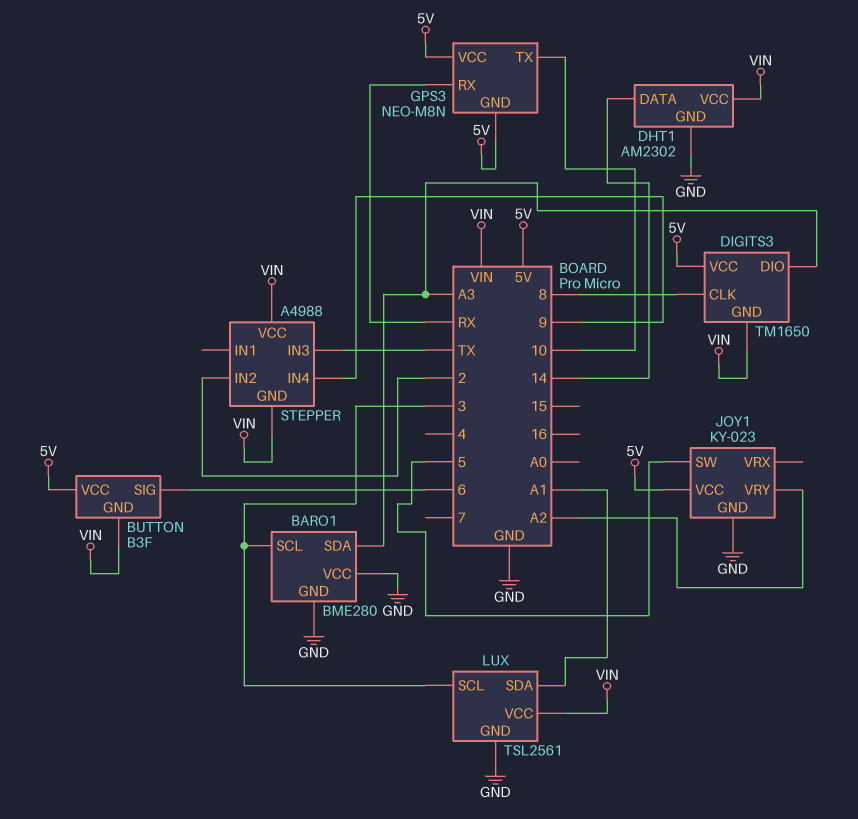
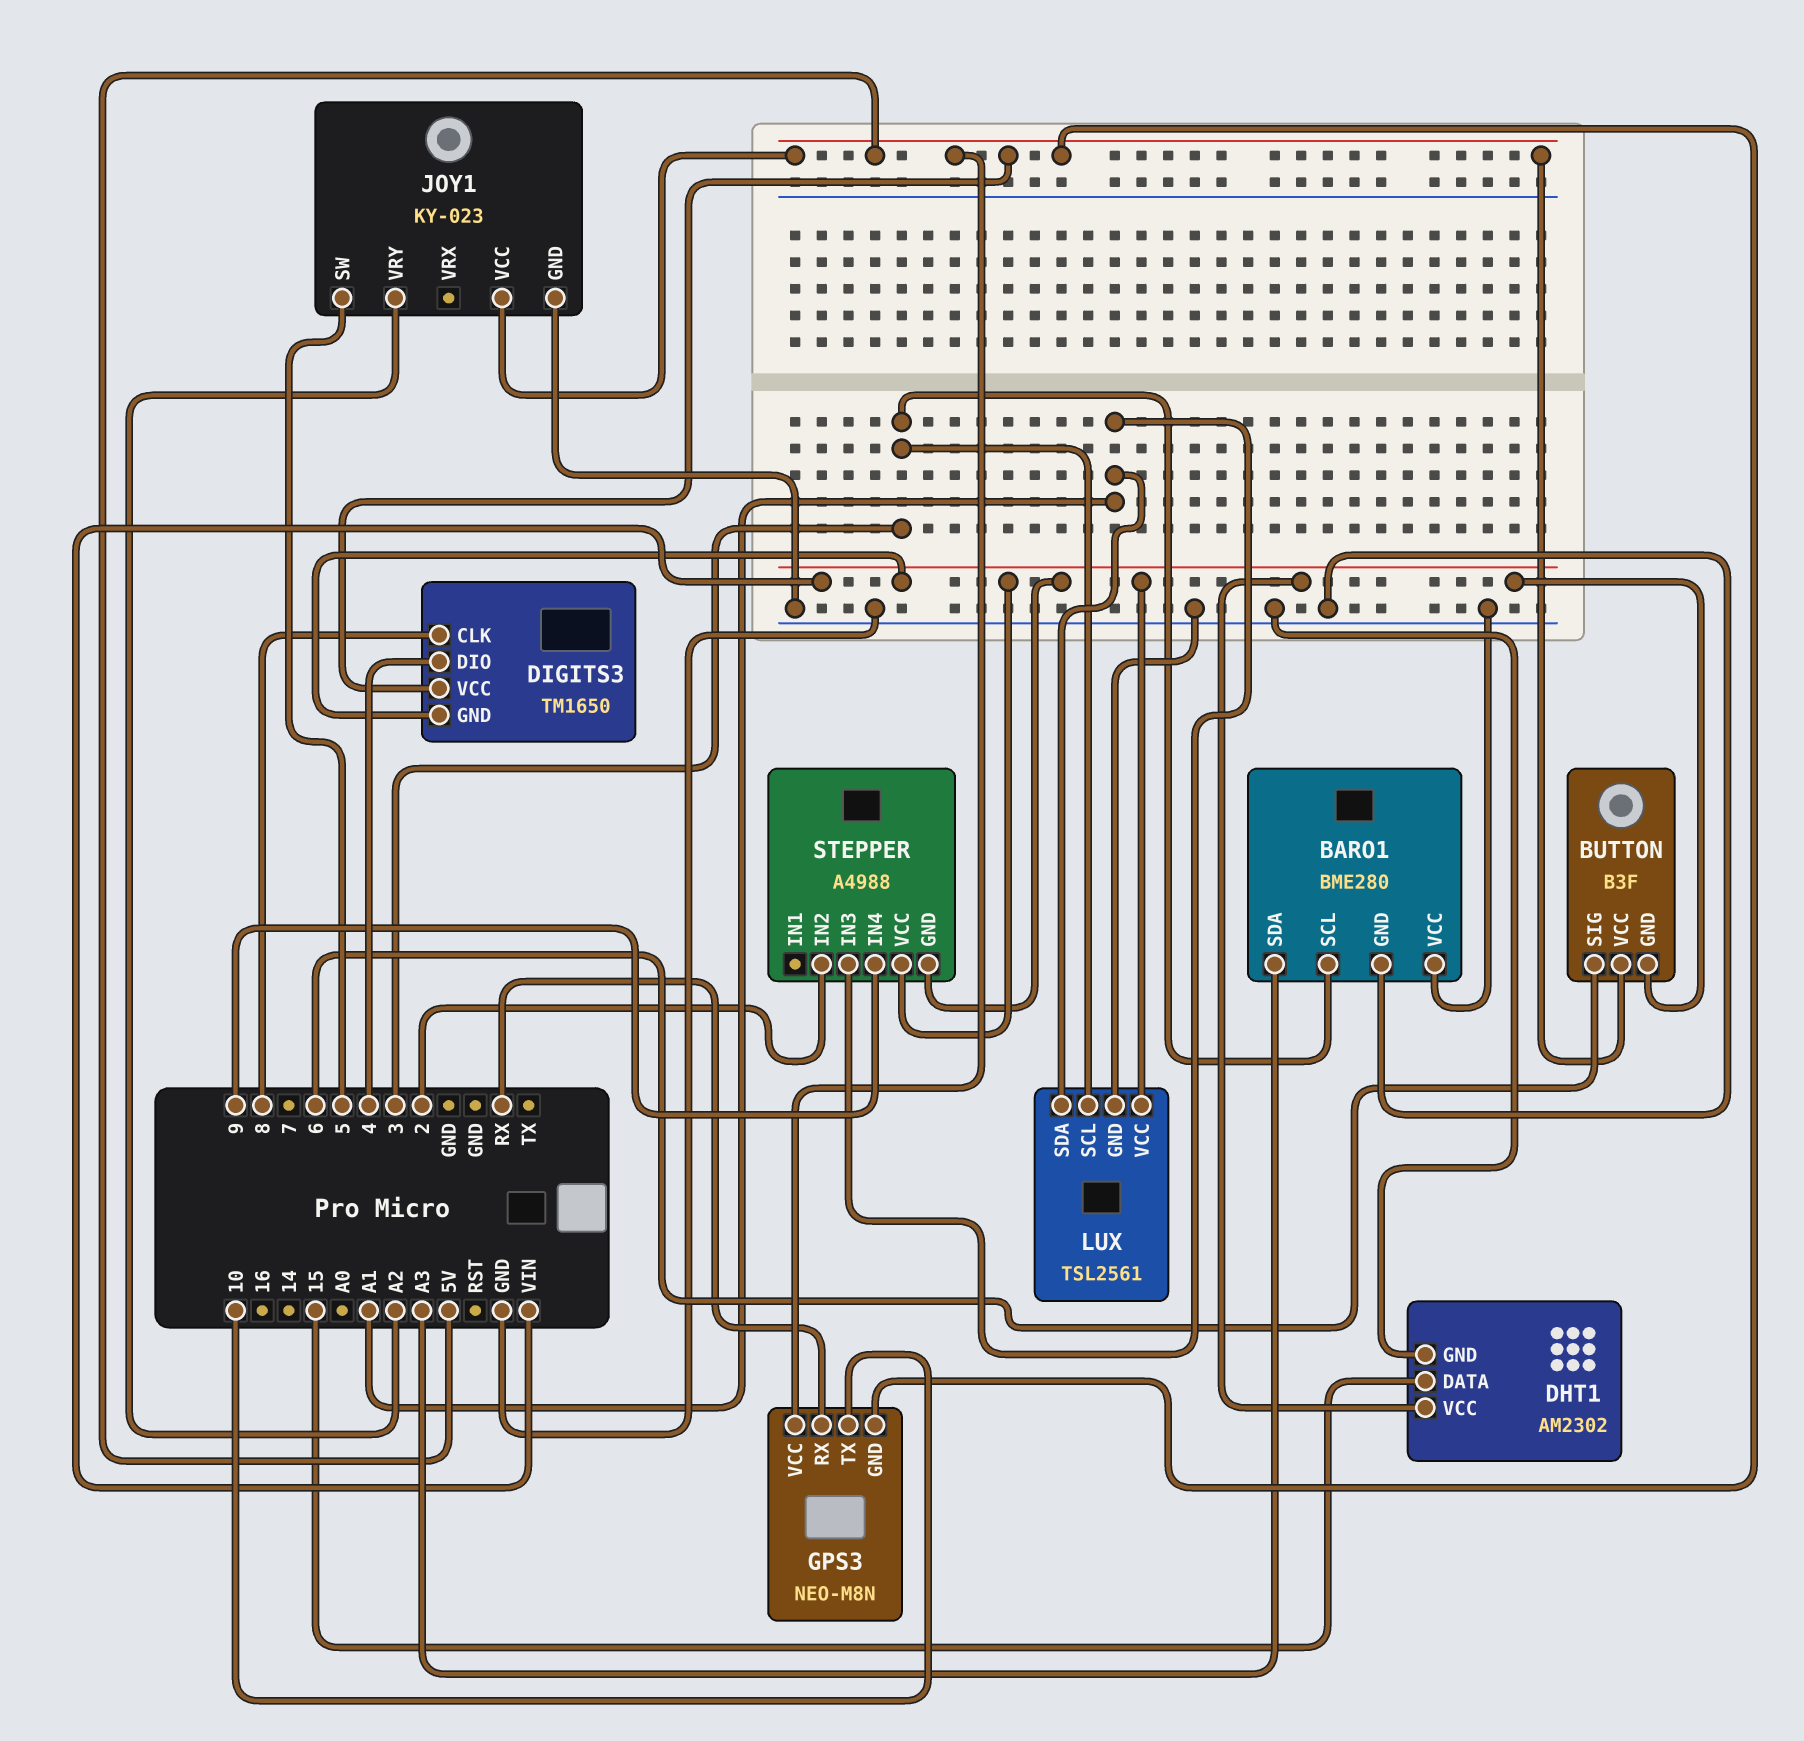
DHT1 pin DATA: 14 -> 15
DIGITS3 pin DIO: A3 -> 4
STEPPER pin IN3: TX -> A1

